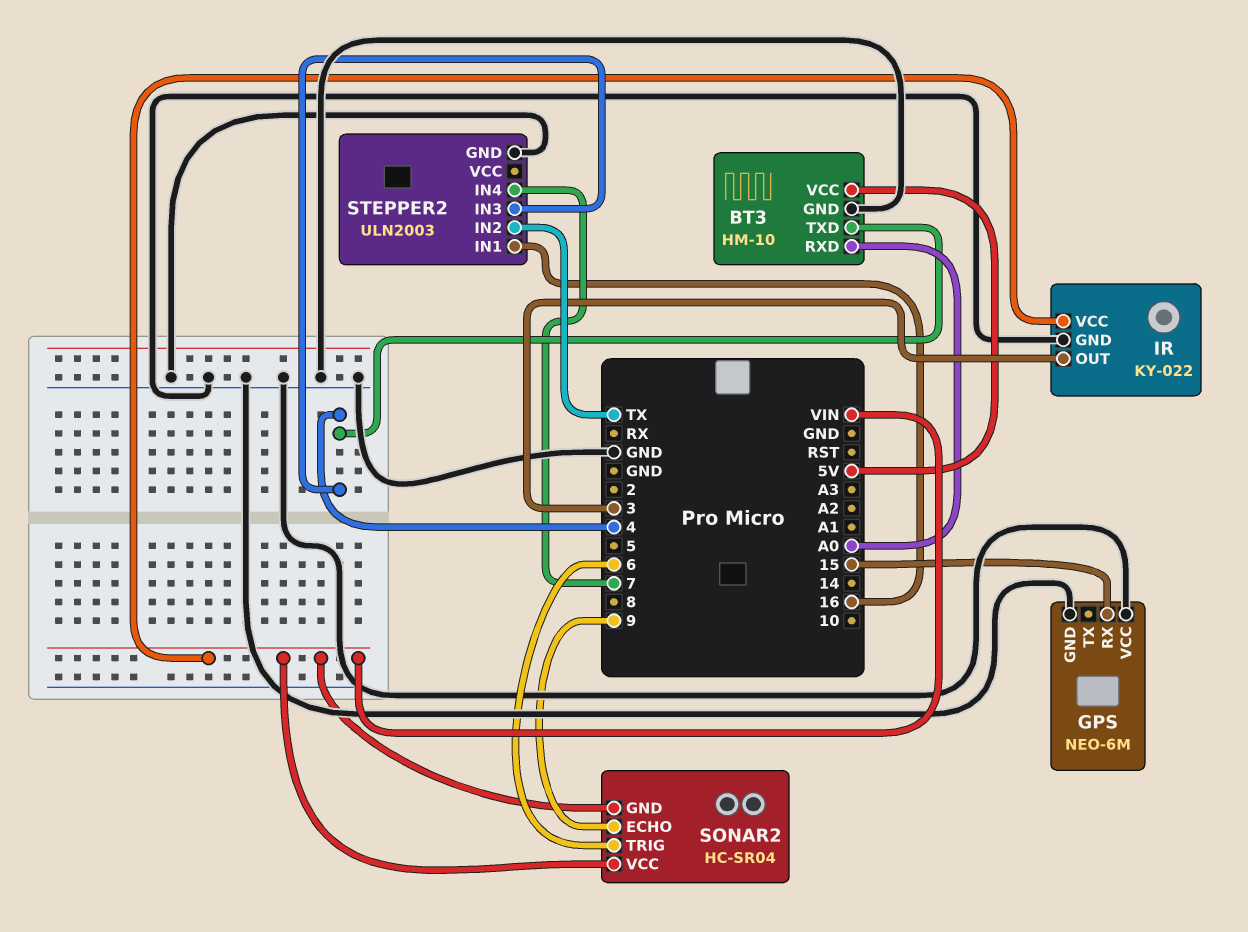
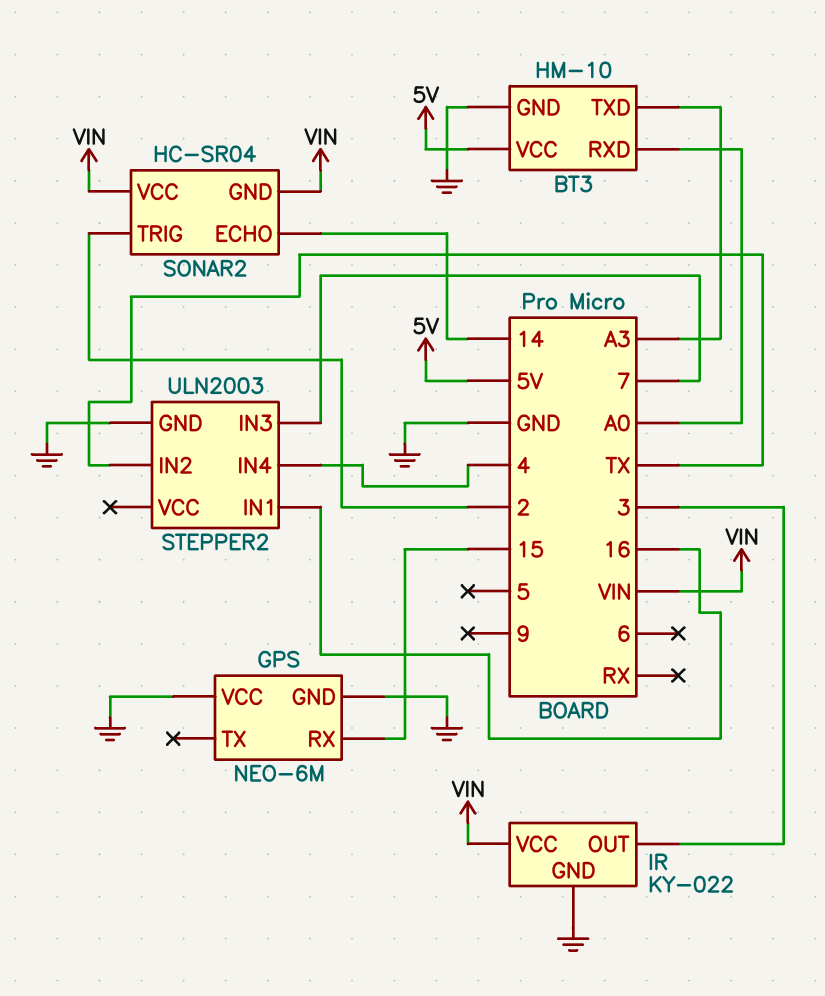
BT3 pin TXD: 4 -> A3
SONAR2 pin ECHO: 9 -> 14
SONAR2 pin TRIG: 6 -> 2
STEPPER2 pin IN3: 4 -> 7
STEPPER2 pin IN4: 7 -> 4

